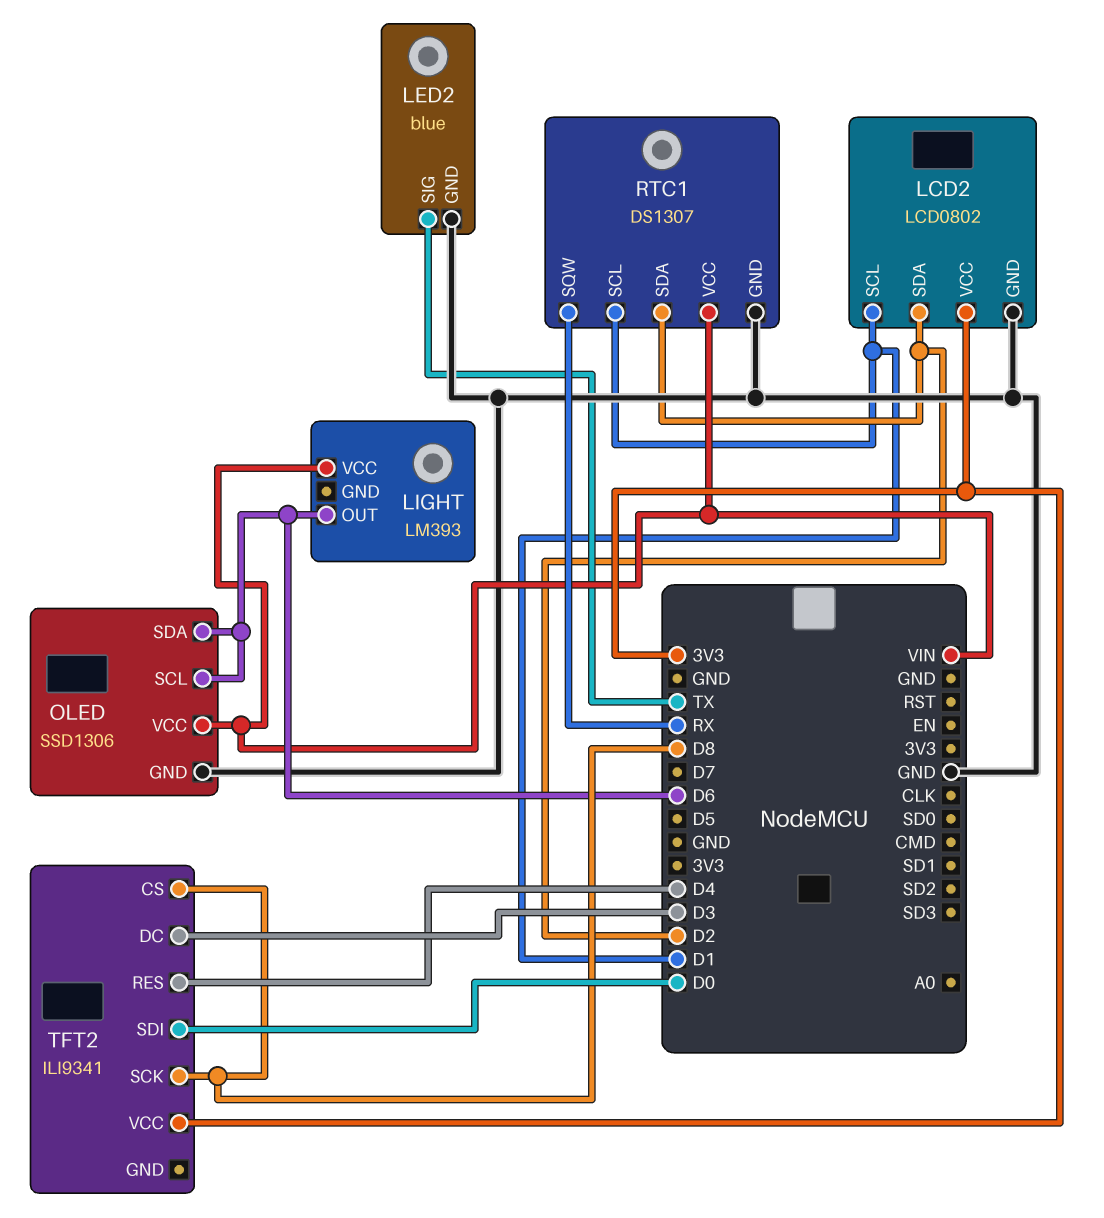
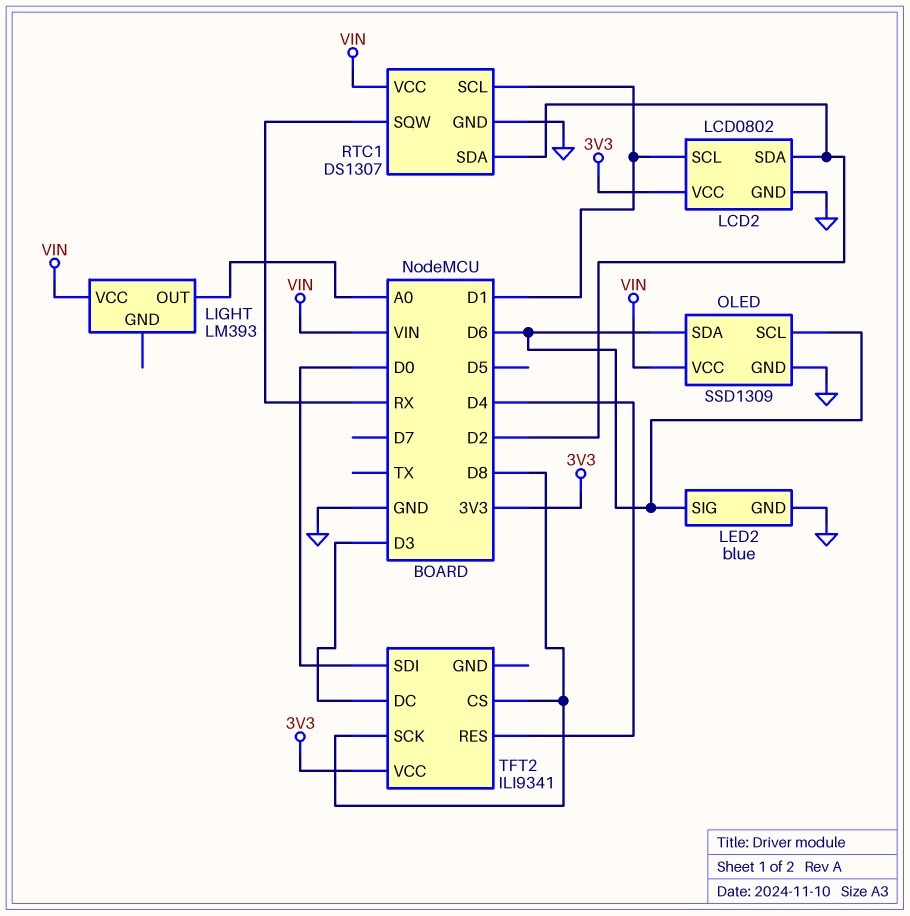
LED2 pin SIG: TX -> D6
LIGHT pin OUT: D6 -> A0
OLED: SSD1306 -> SSD1309

